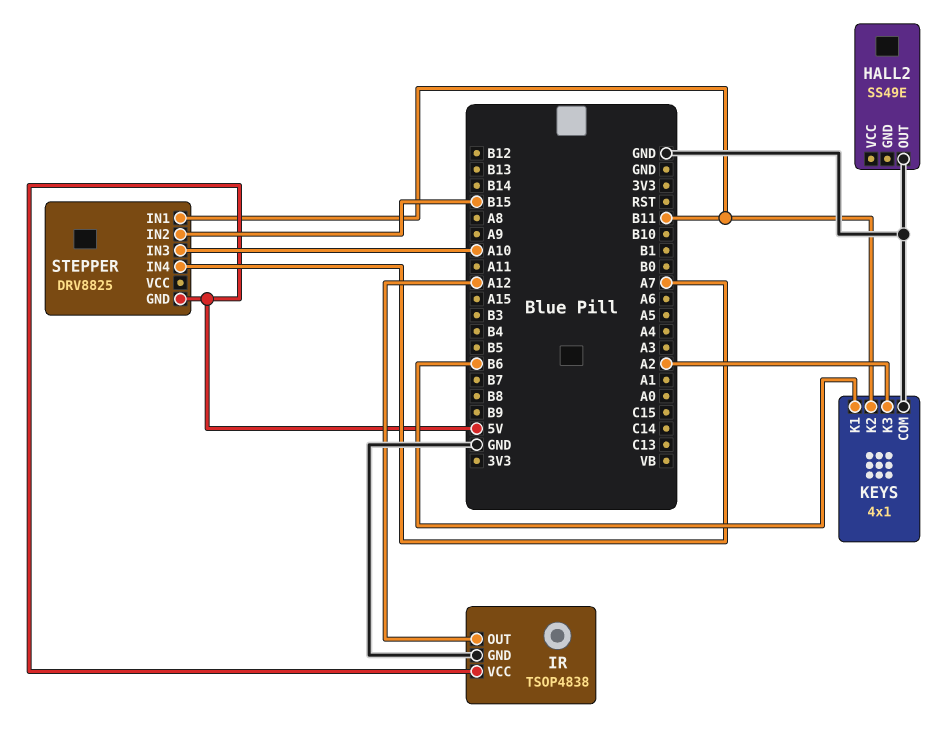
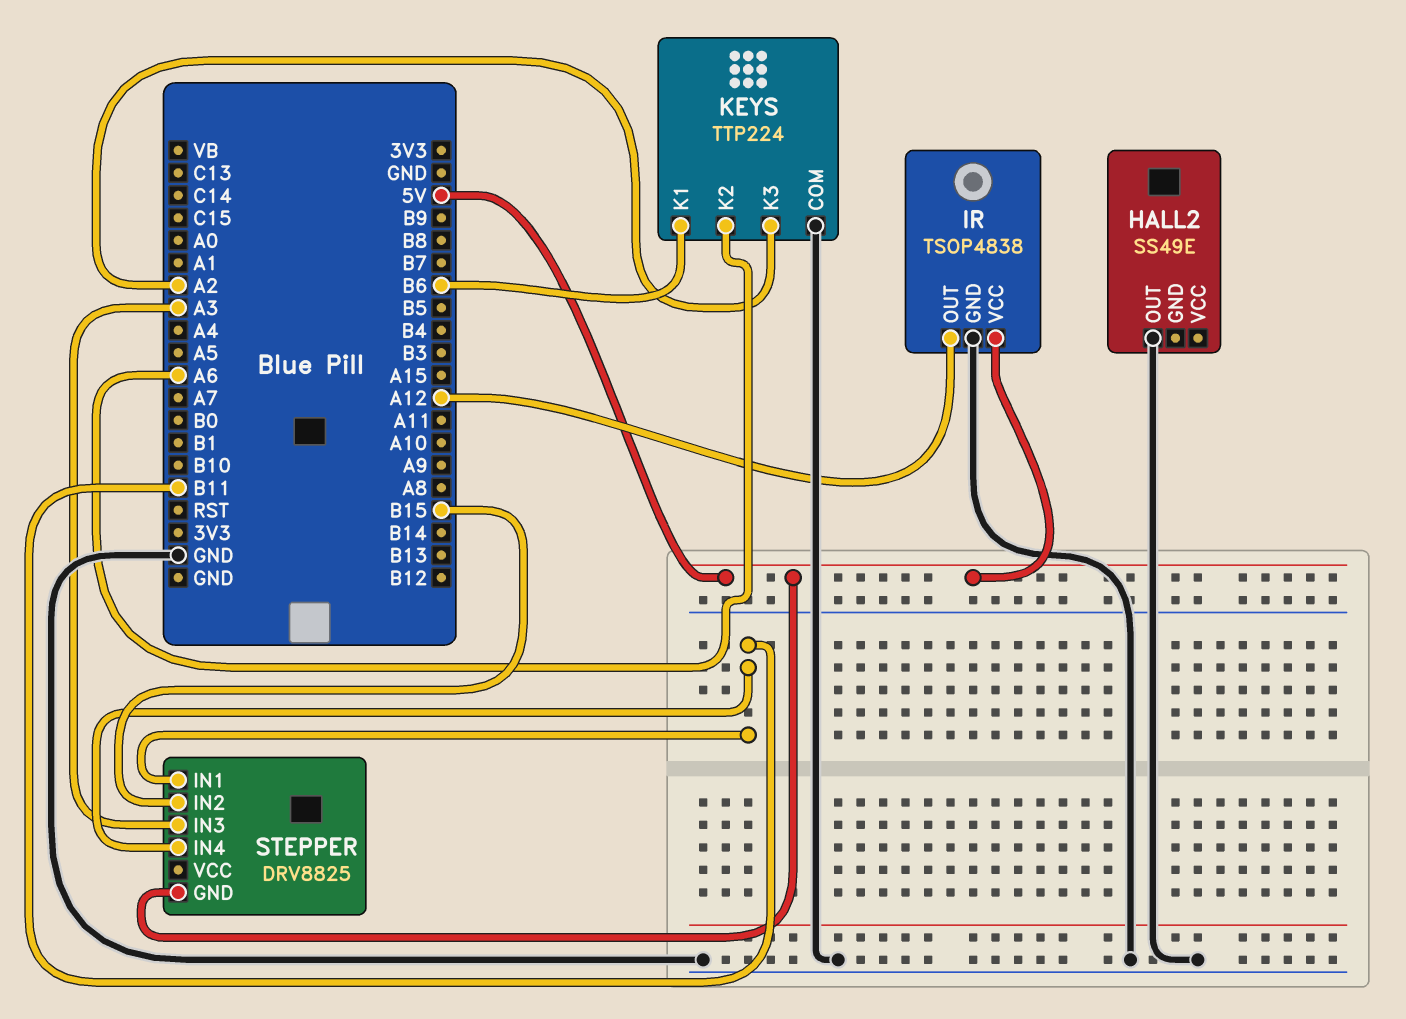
KEYS: 4x1 -> TTP224
KEYS pin K2: B11 -> A6
STEPPER pin IN3: A10 -> A3
STEPPER pin IN4: A7 -> B11

